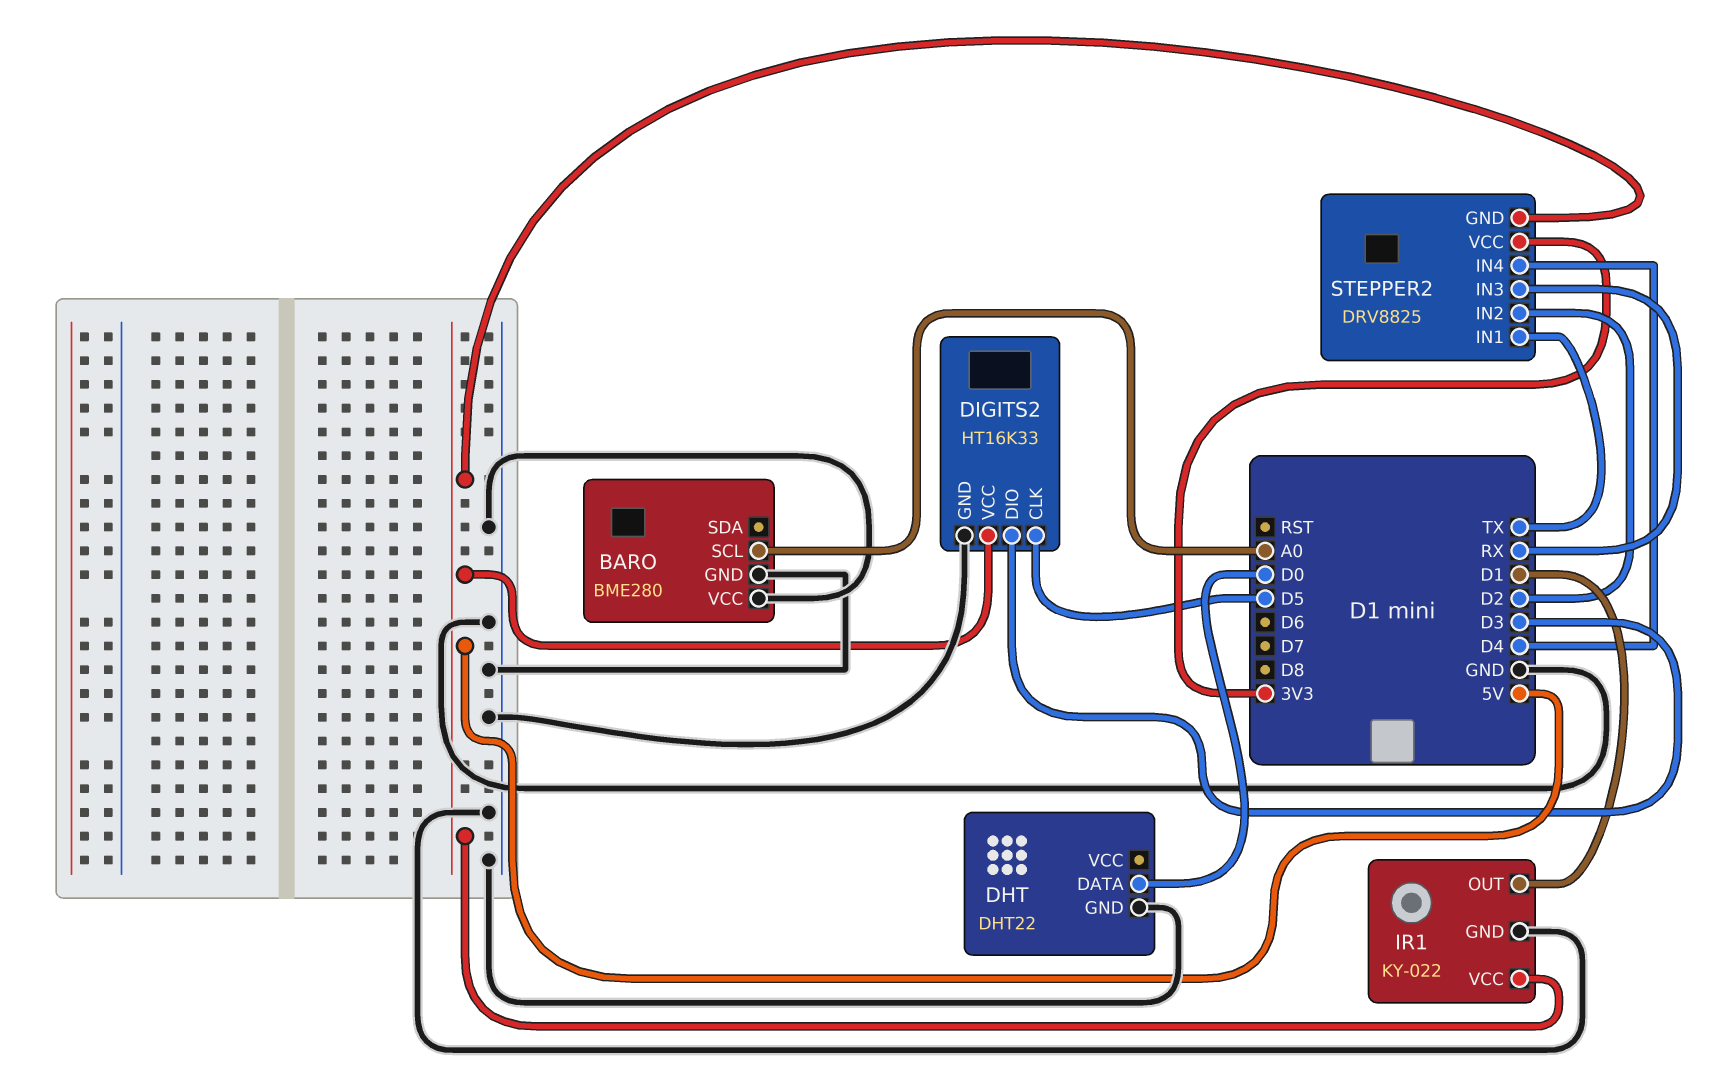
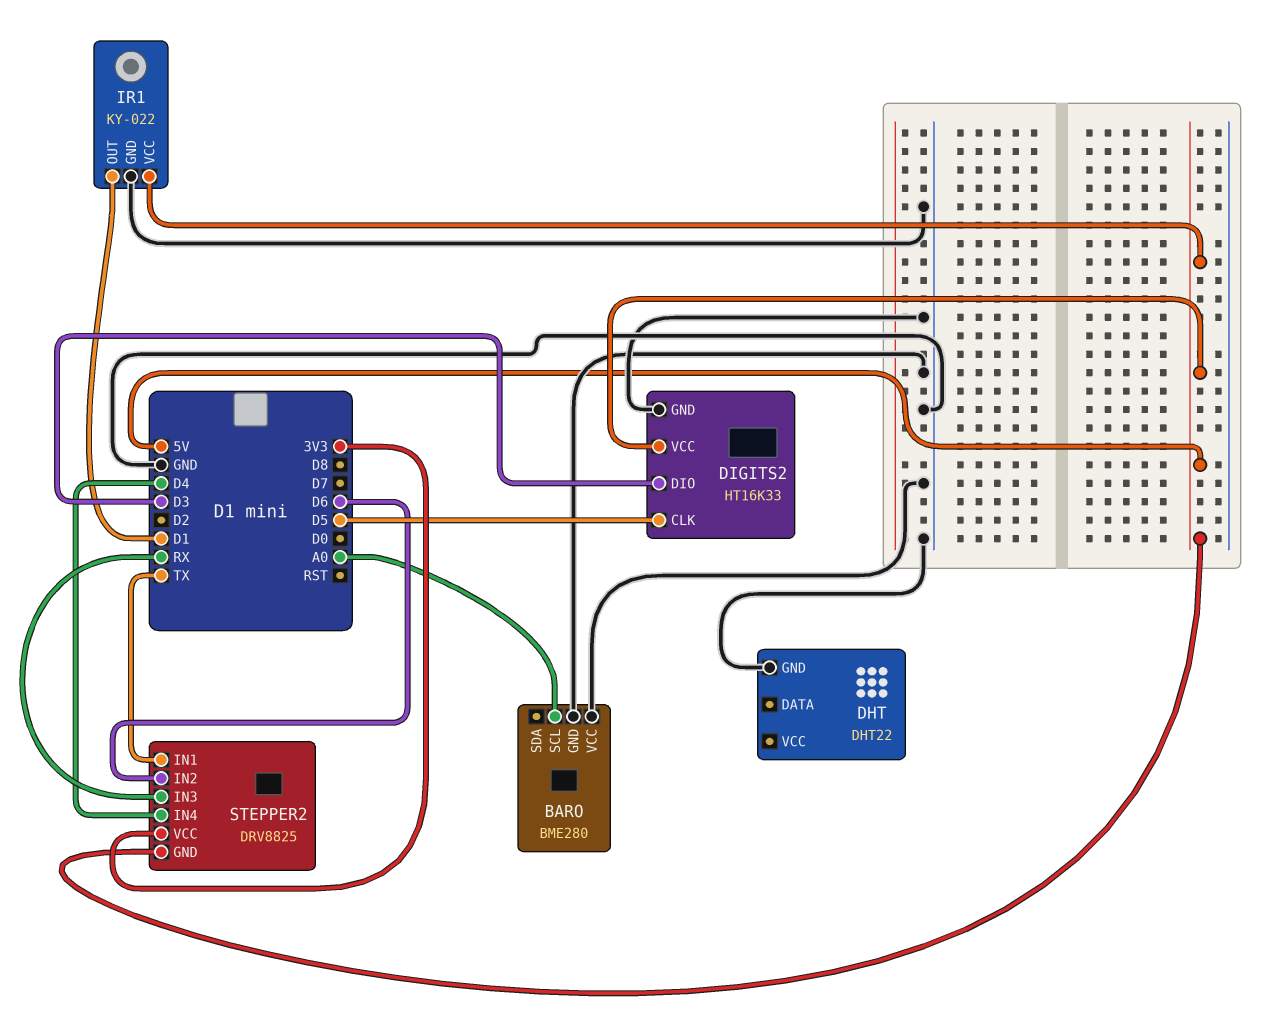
DHT pin DATA: D0 -> none
STEPPER2 pin IN2: D2 -> D6

